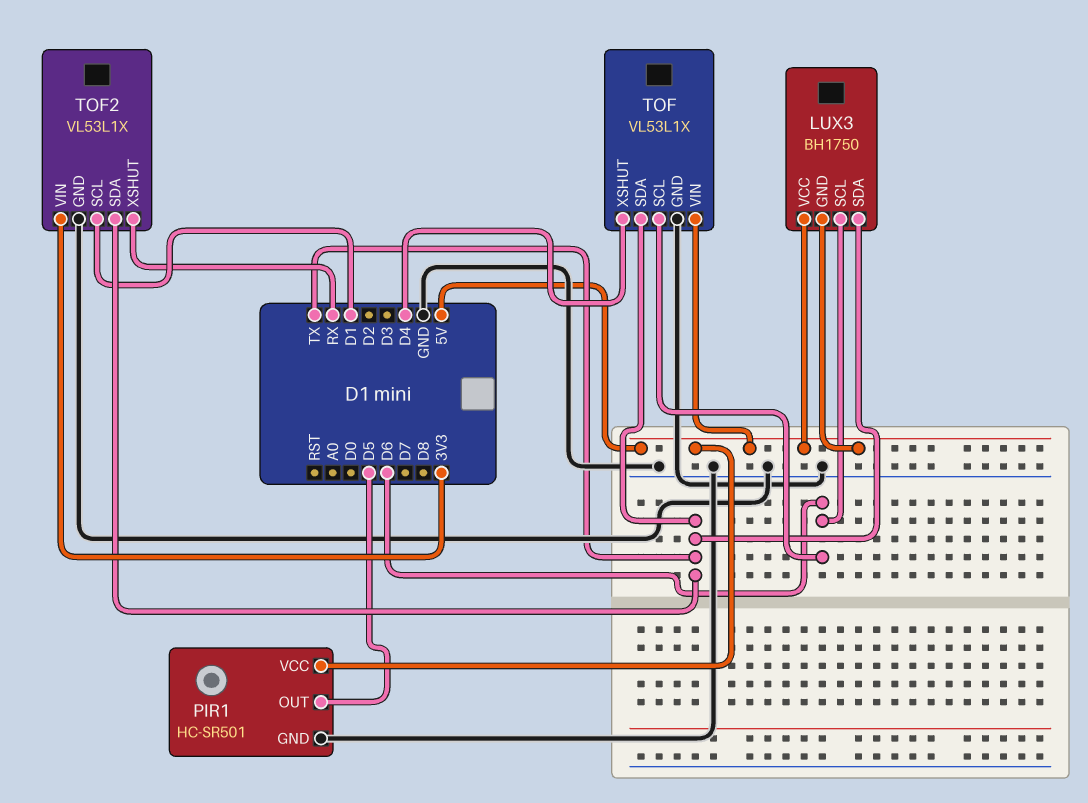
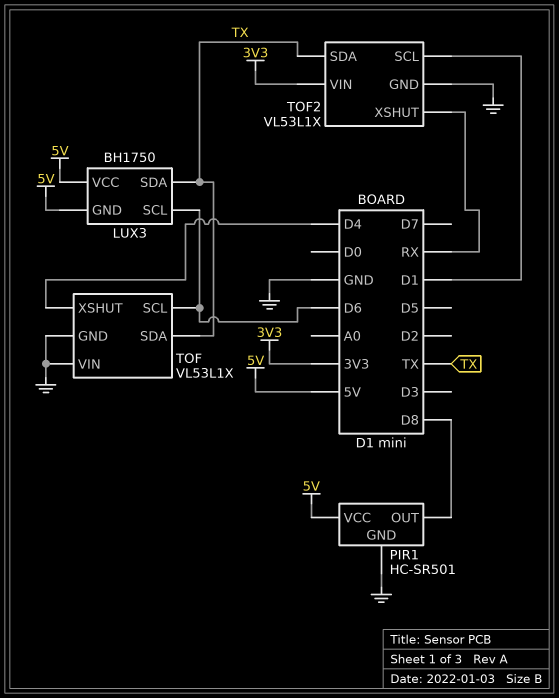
PIR1 pin OUT: D5 -> D8
TOF pin VIN: 5V -> GND

